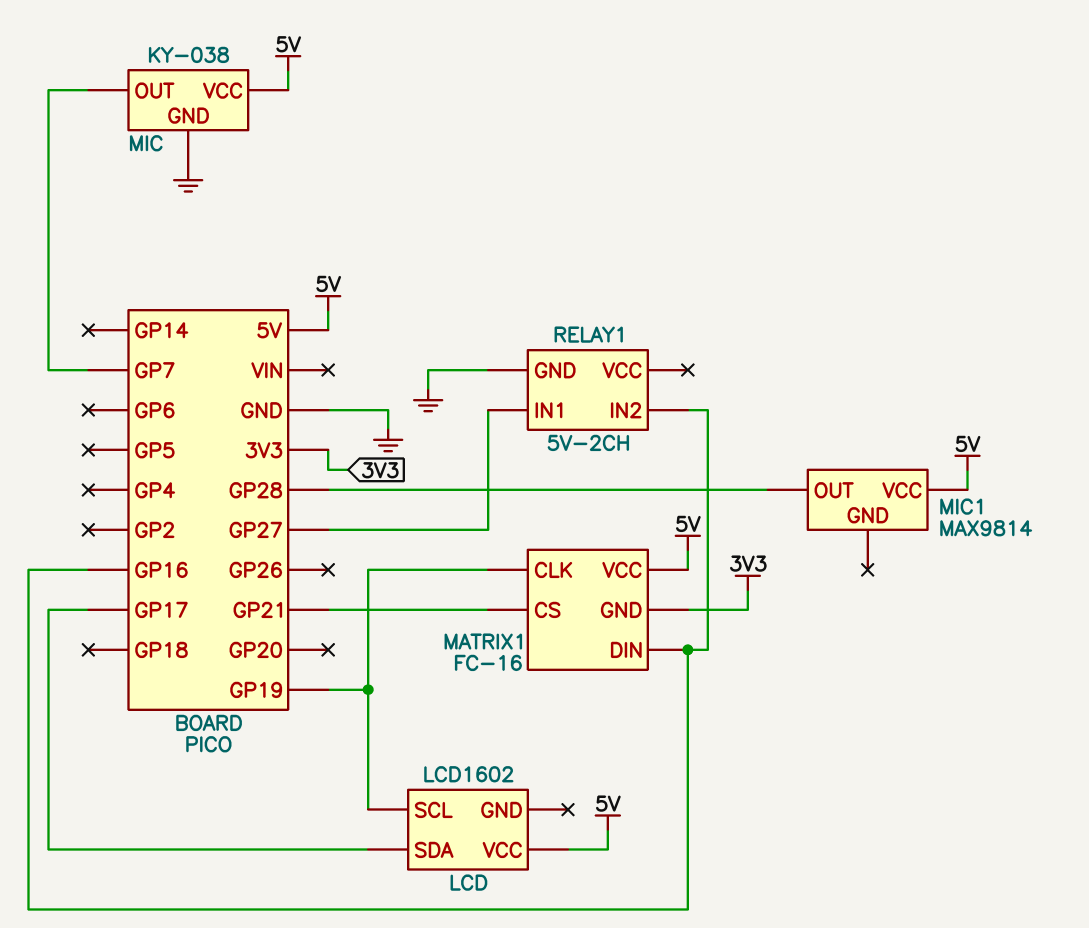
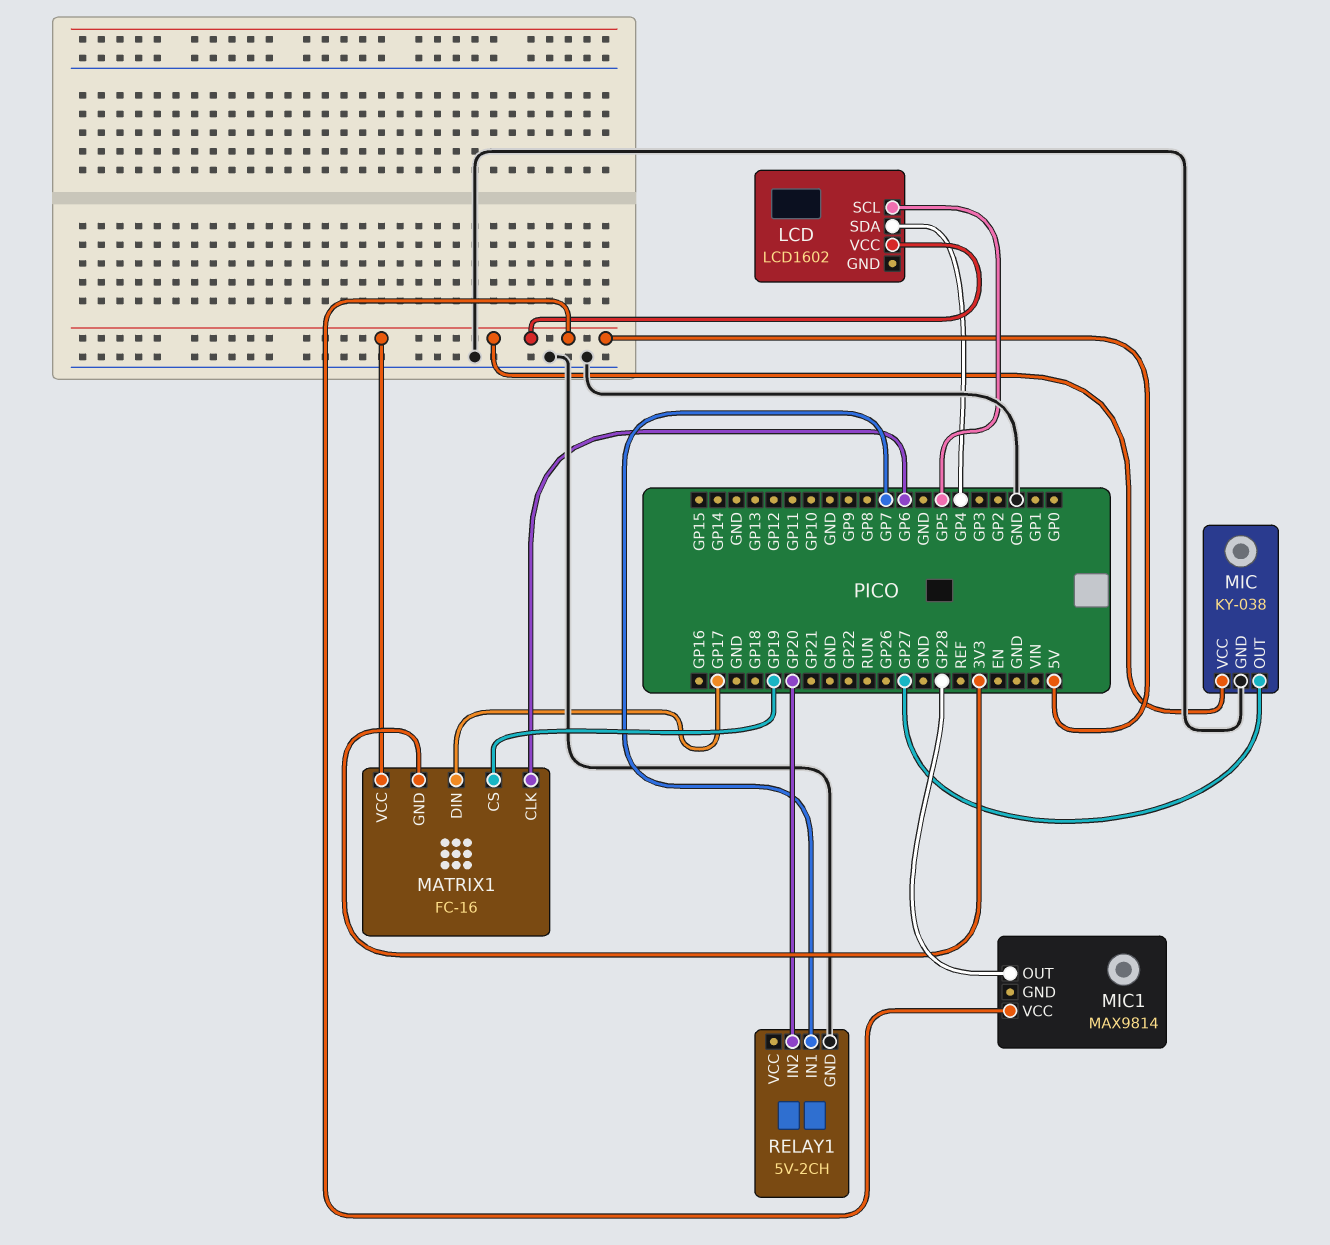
LCD pin SCL: GP19 -> GP5
LCD pin SDA: GP17 -> GP4
MATRIX1 pin CLK: GP19 -> GP6
MATRIX1 pin CS: GP21 -> GP19
MATRIX1 pin DIN: GP16 -> GP17
MIC pin OUT: GP7 -> GP27
RELAY1 pin IN1: GP27 -> GP7
RELAY1 pin IN2: GP16 -> GP20

